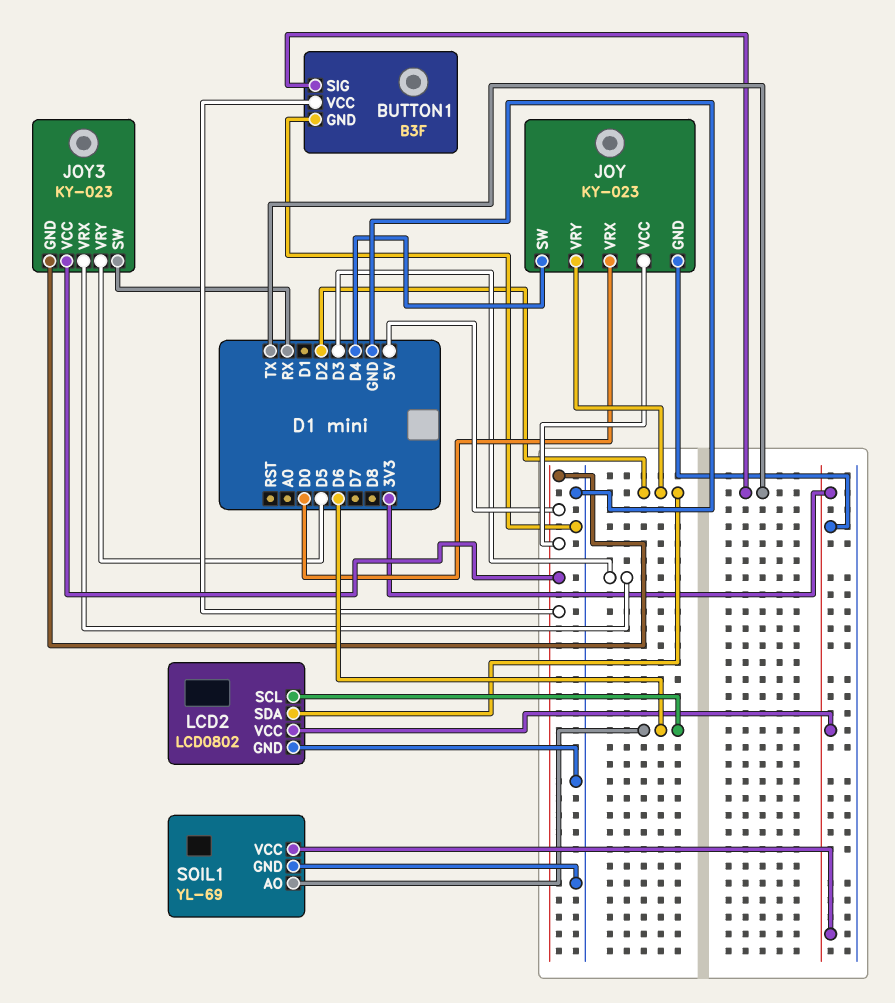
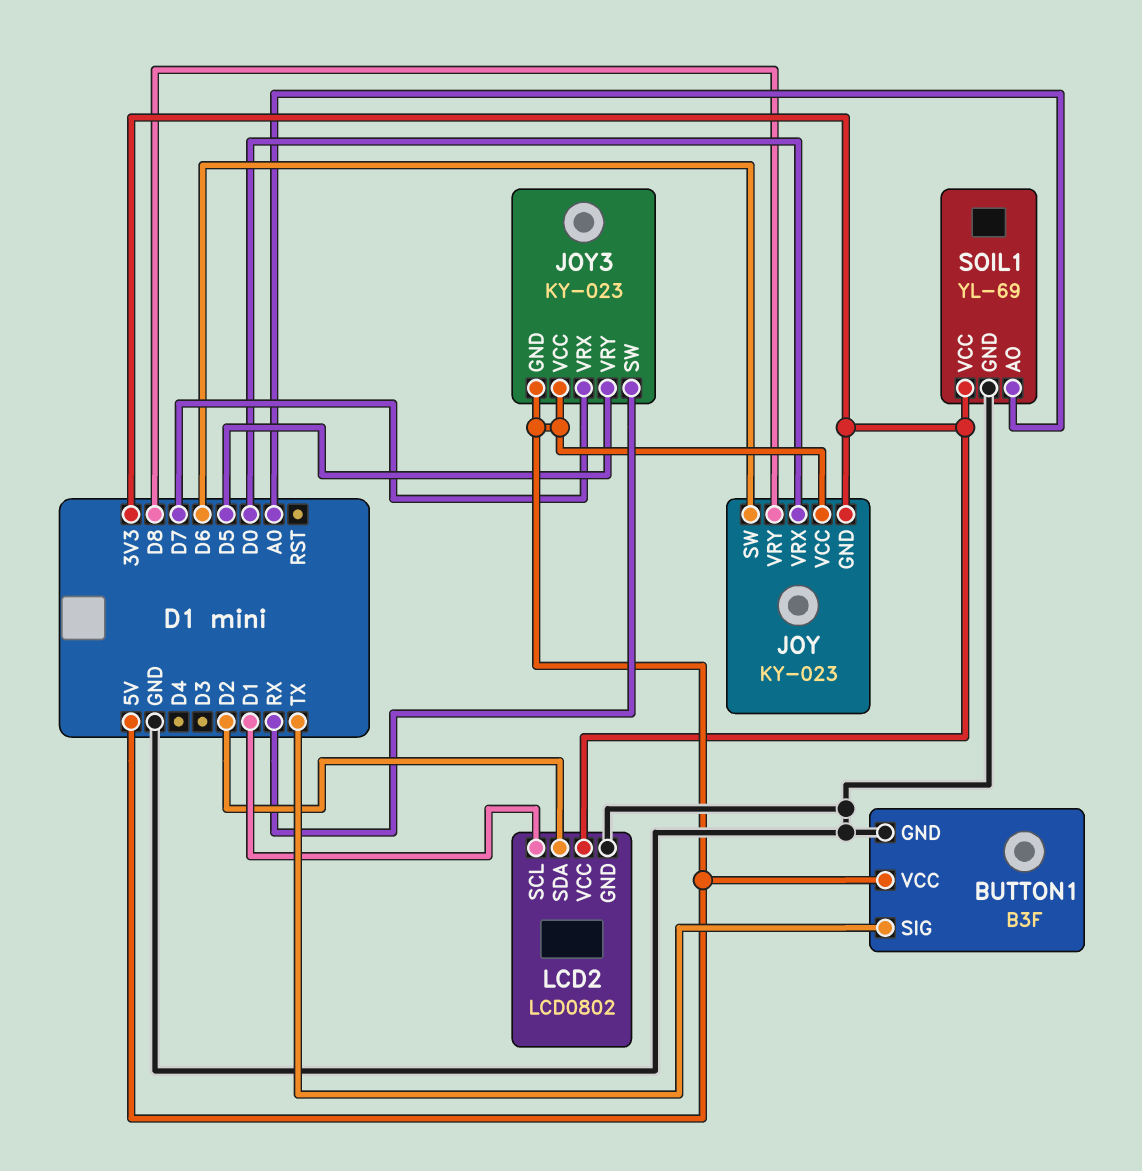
JOY pin SW: D4 -> D6
JOY pin VRY: D2 -> D8
JOY3 pin VRX: D3 -> D7
LCD2 pin SCL: D6 -> D1
SOIL1 pin AO: D6 -> A0

